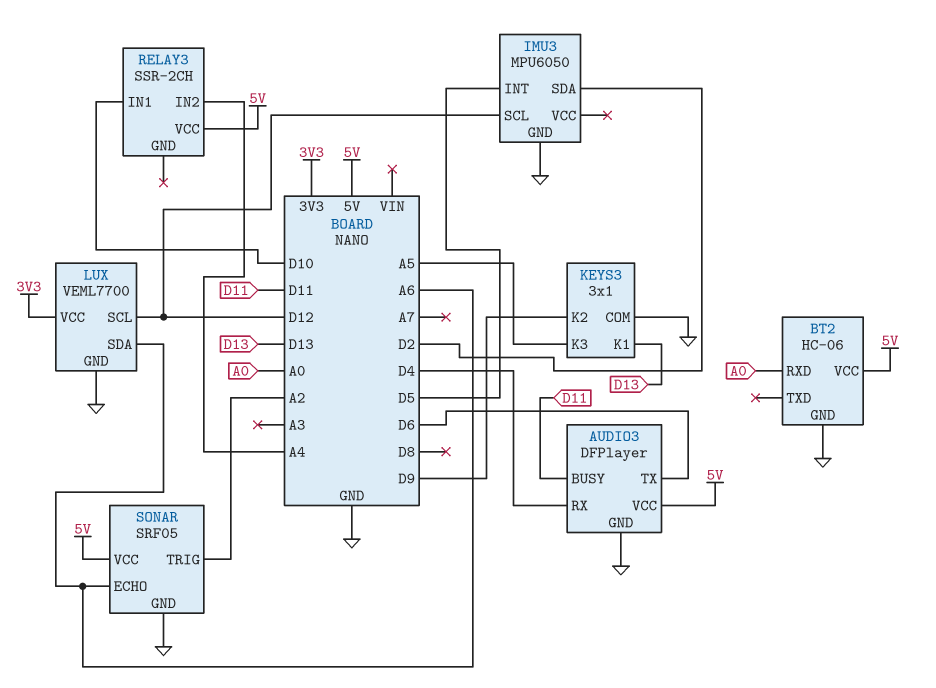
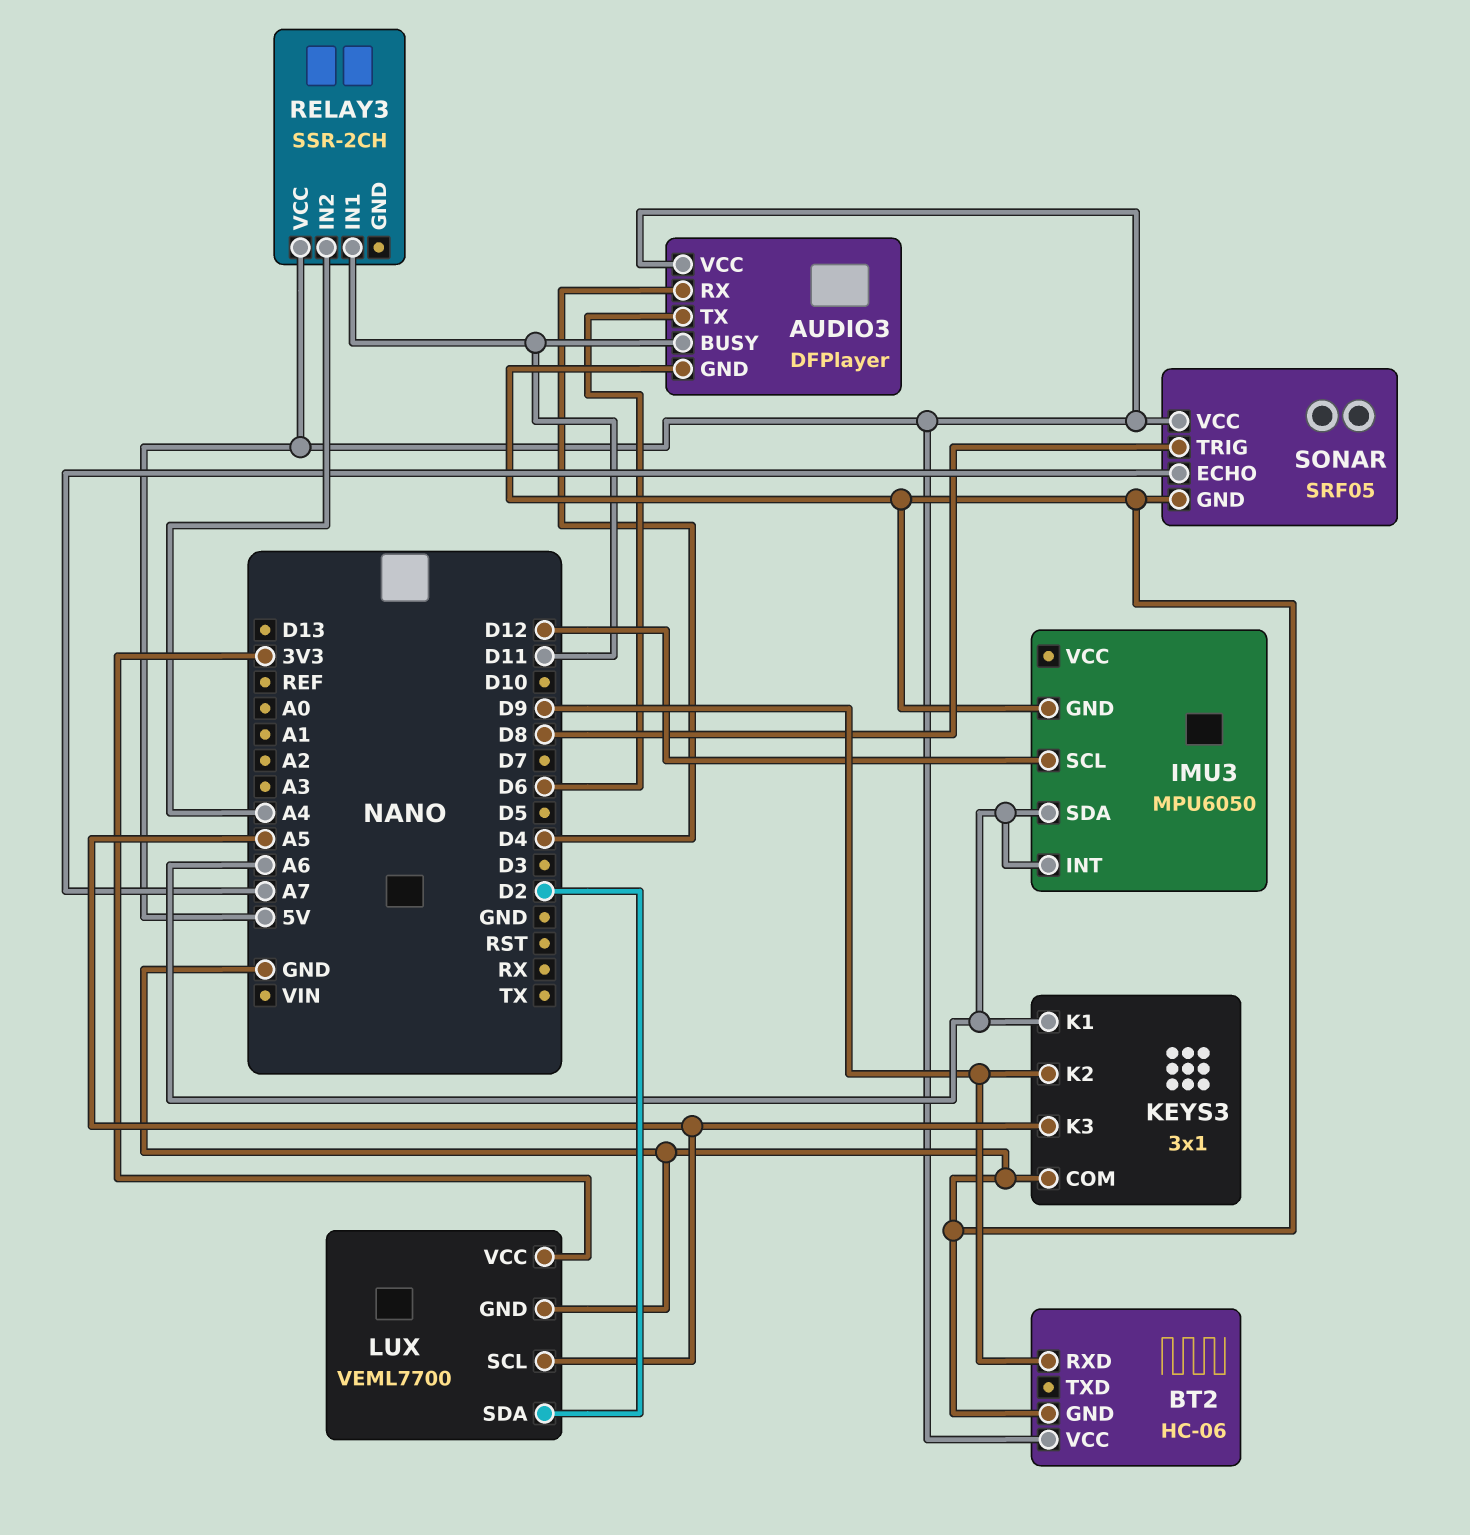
BT2 pin RXD: A0 -> D9
IMU3 pin INT: D5 -> A6
IMU3 pin SDA: D2 -> A6
KEYS3 pin K1: D13 -> A6
LUX pin SCL: D12 -> A5
LUX pin SDA: A6 -> D2
RELAY3 pin IN1: D10 -> D11
SONAR pin ECHO: A6 -> A7
SONAR pin TRIG: A2 -> D8

